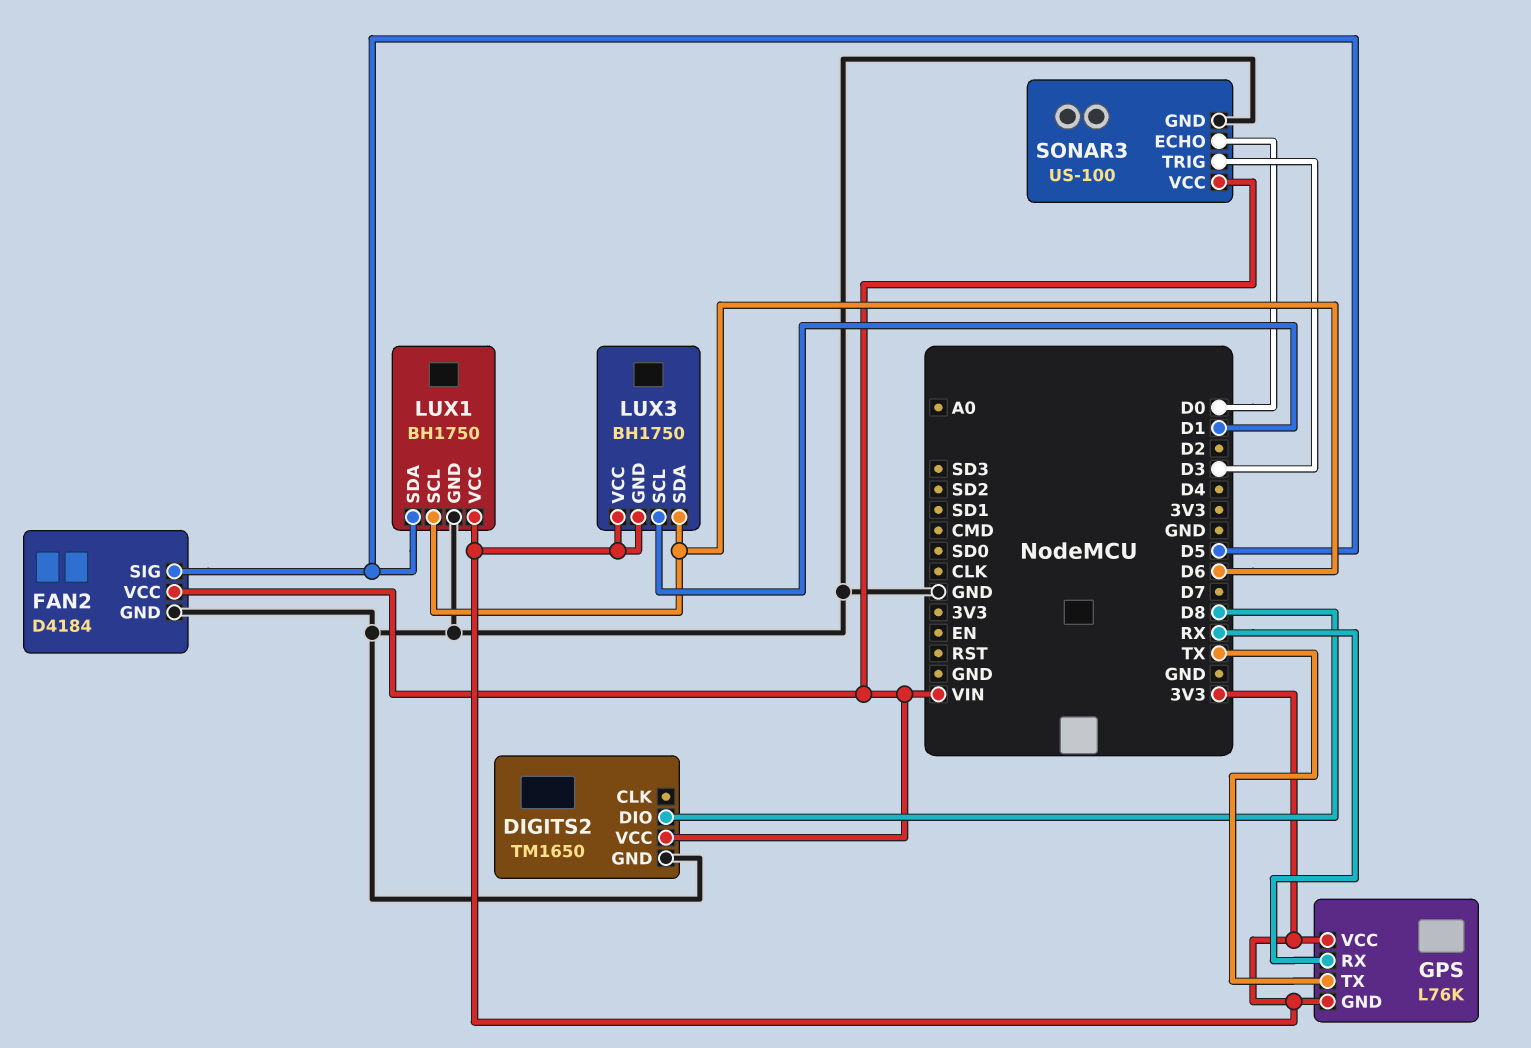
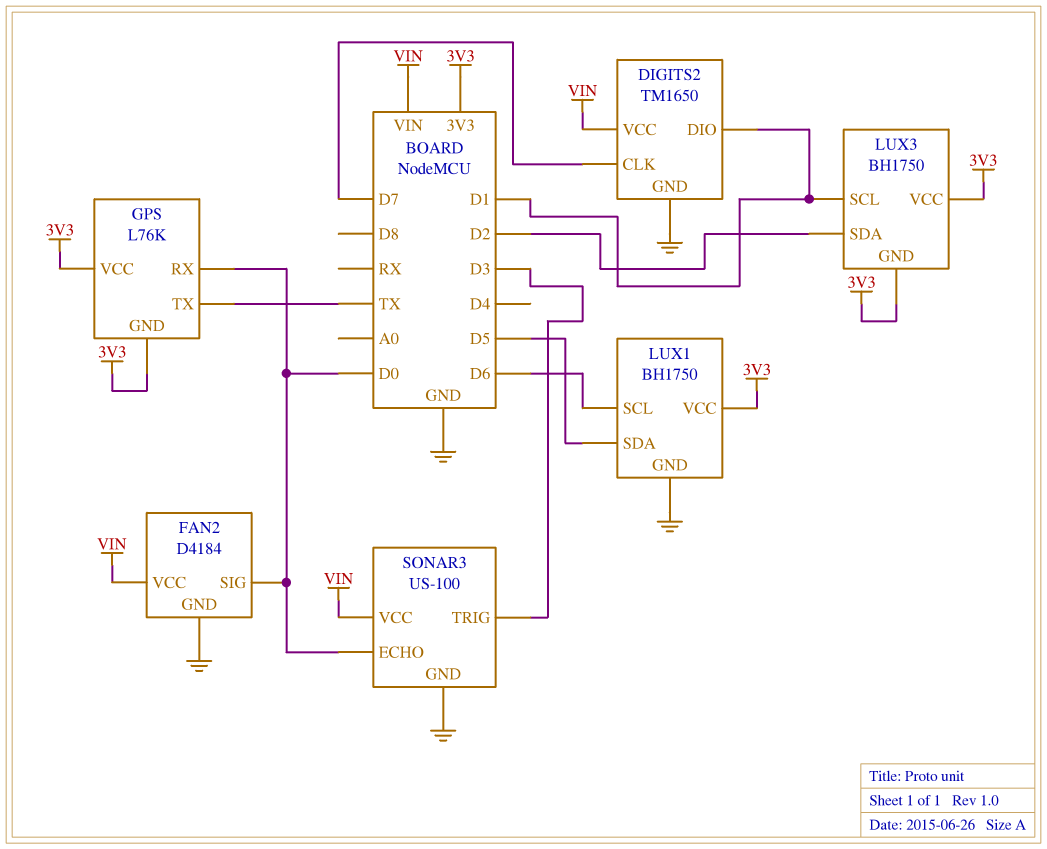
DIGITS2 pin CLK: none -> D7
DIGITS2 pin DIO: D8 -> D1
FAN2 pin SIG: D5 -> D0
GPS pin RX: RX -> D0
LUX3 pin SDA: D6 -> D2

